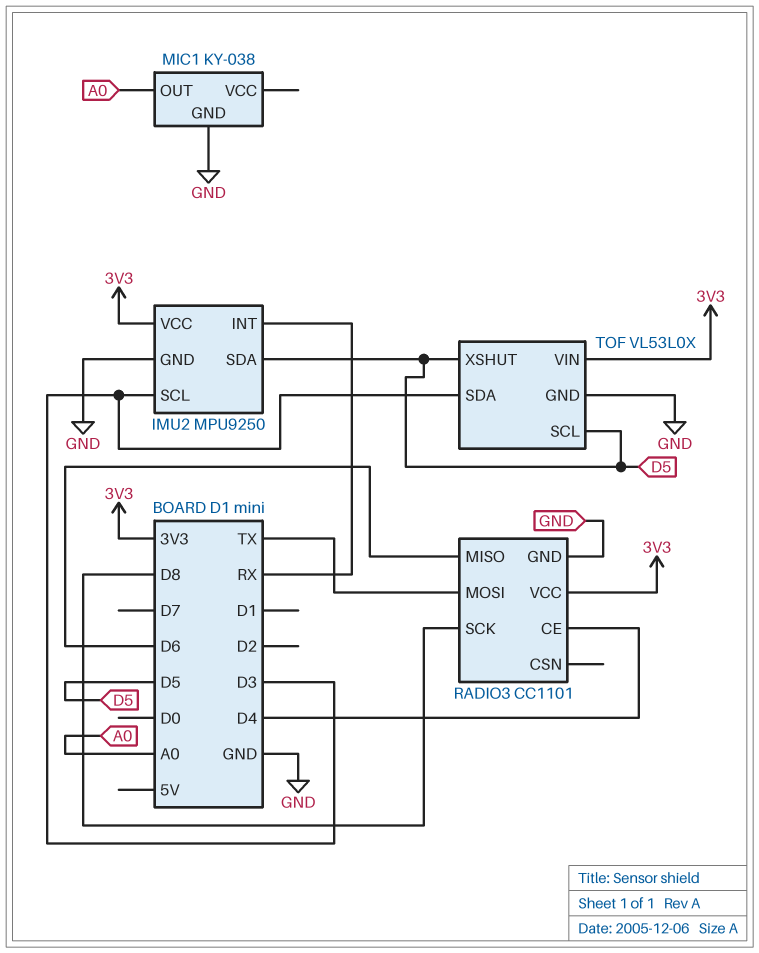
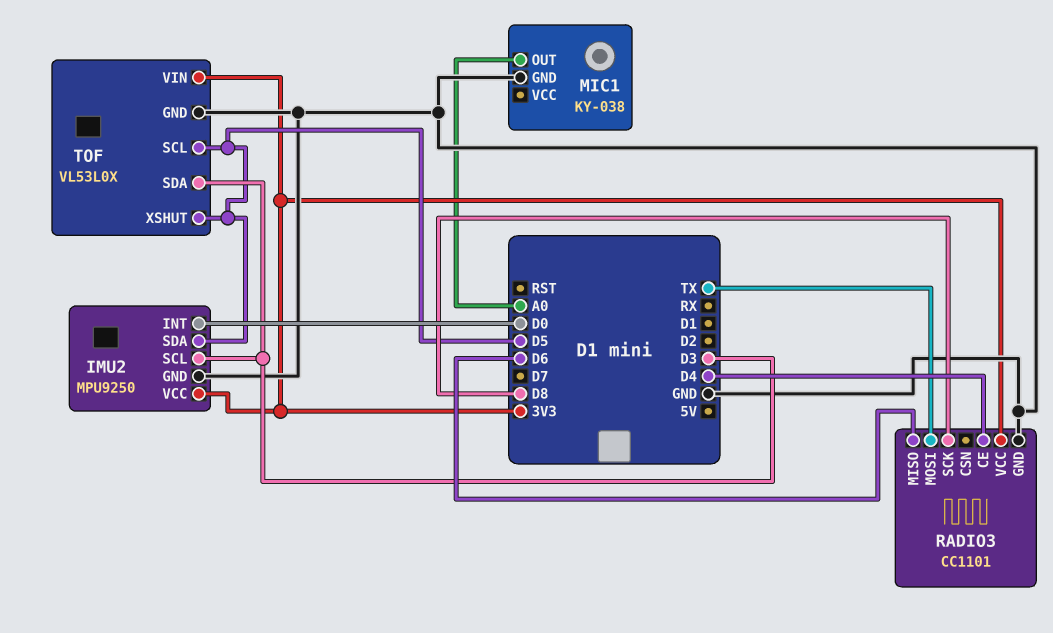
IMU2 pin INT: RX -> D0

